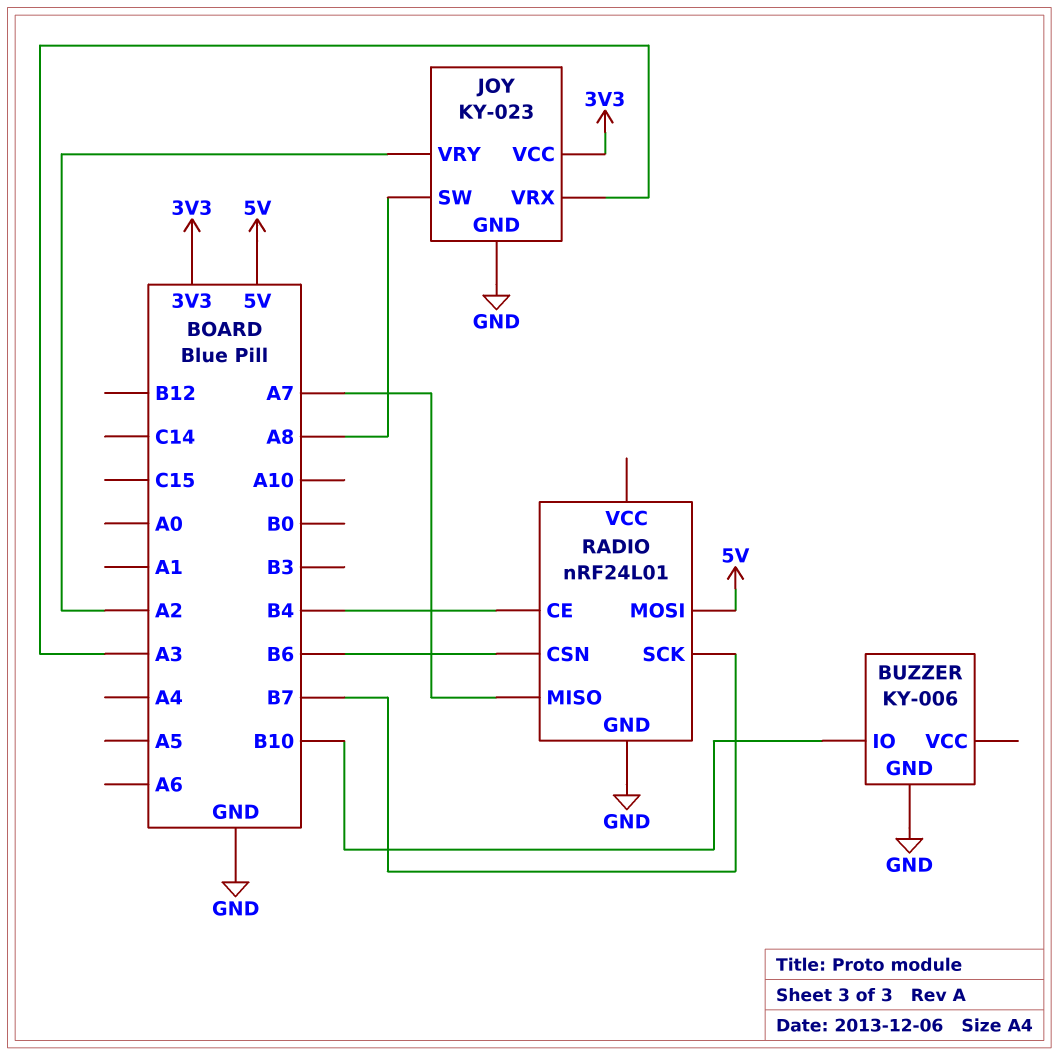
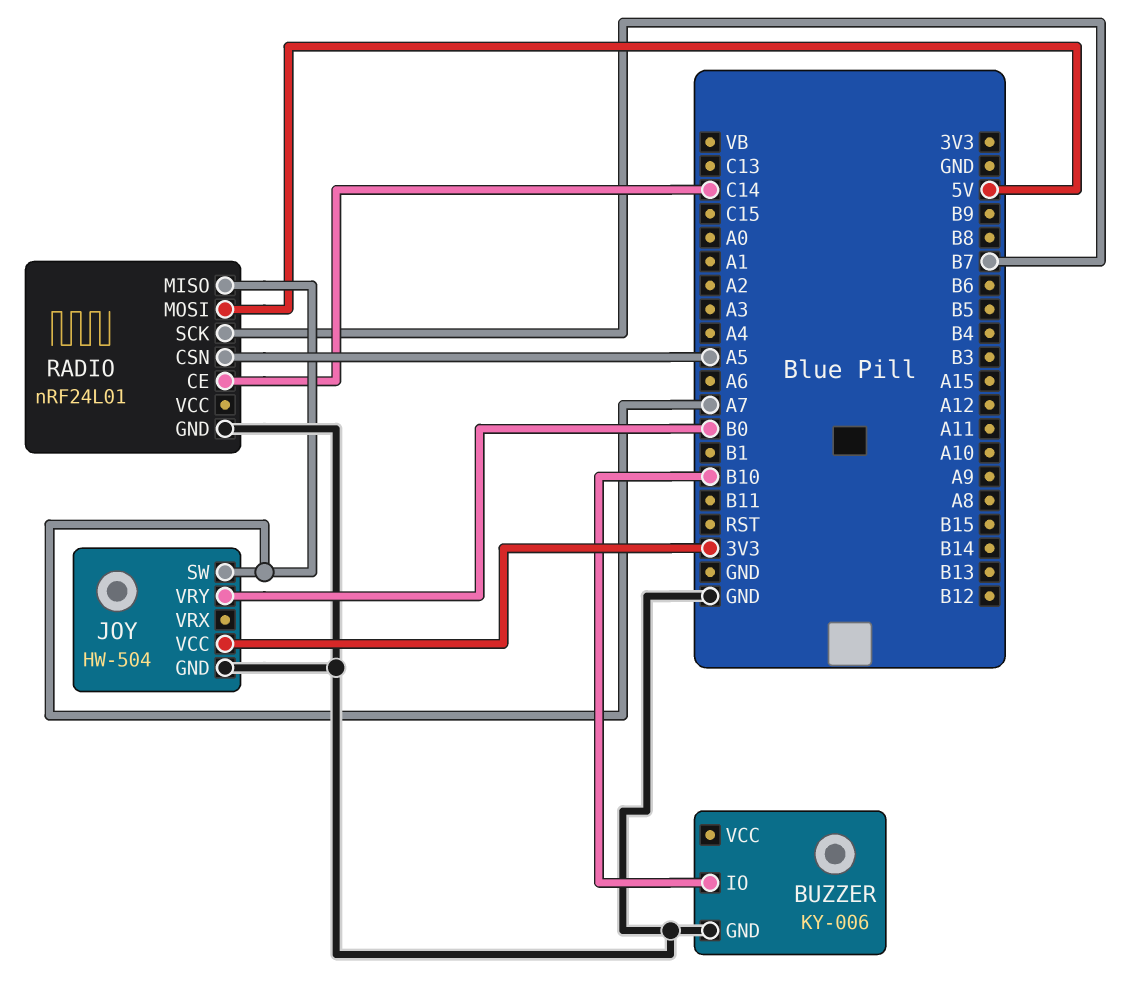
JOY: KY-023 -> HW-504
JOY pin SW: A8 -> A7
JOY pin VRX: A3 -> none
JOY pin VRY: A2 -> B0
RADIO pin CE: B4 -> C14
RADIO pin CSN: B6 -> A5

